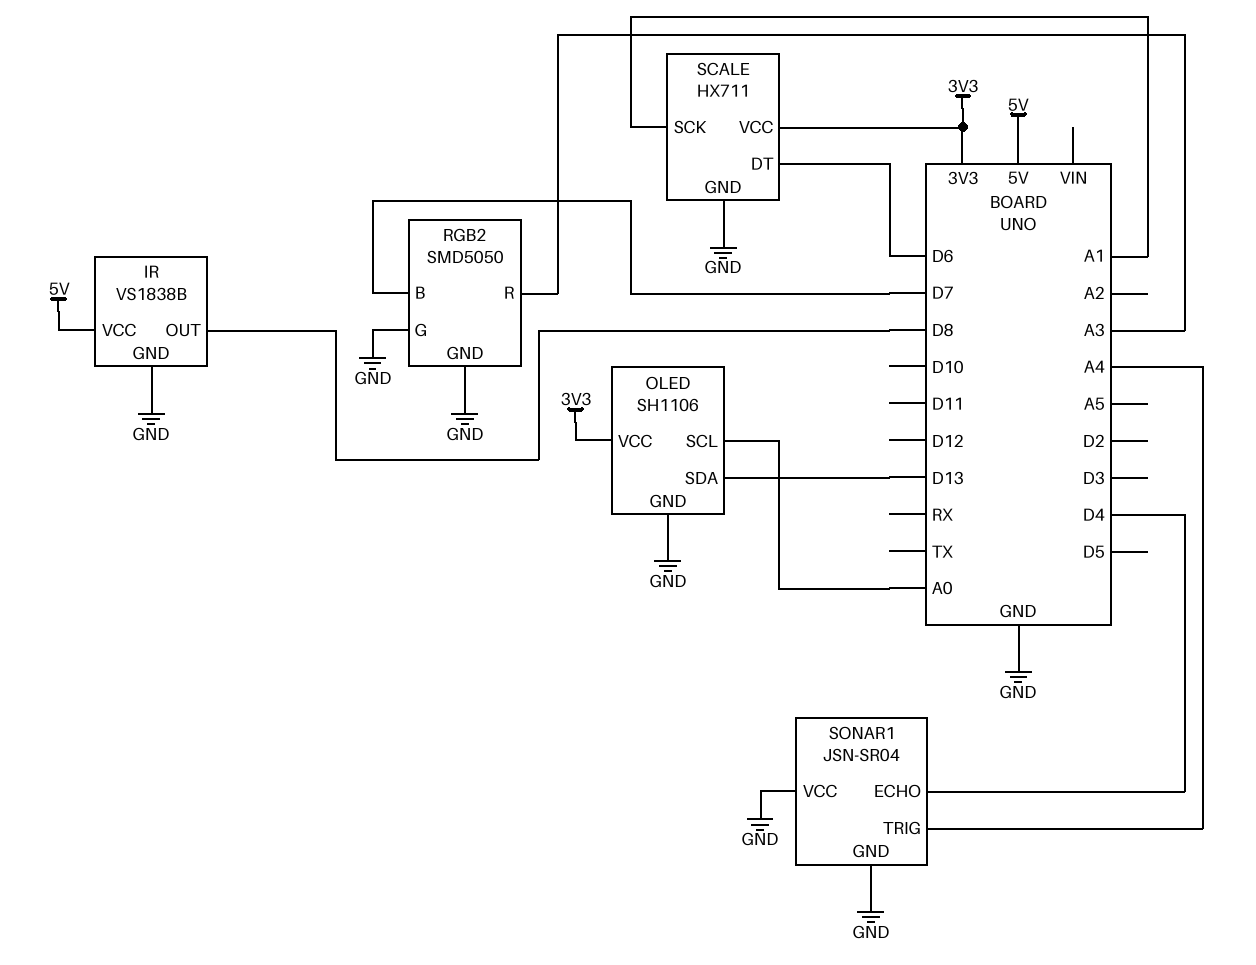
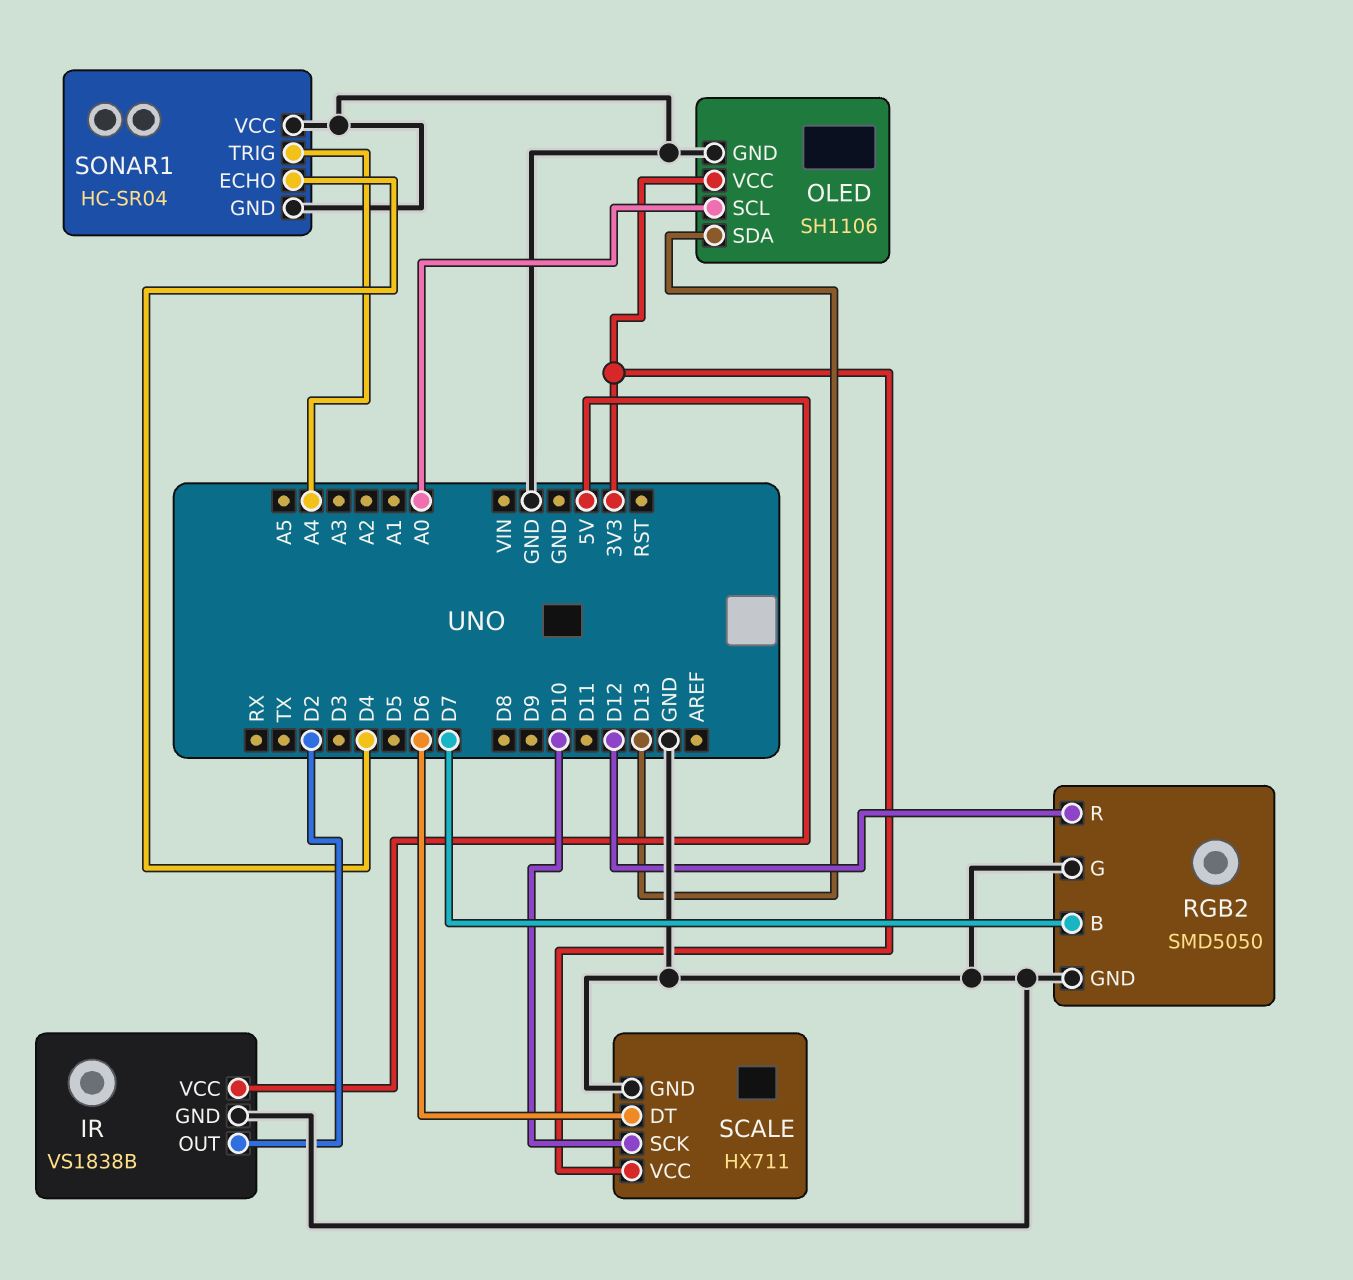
IR pin OUT: D8 -> D2
RGB2 pin R: A3 -> D12
SCALE pin SCK: A1 -> D10
SONAR1: JSN-SR04 -> HC-SR04

